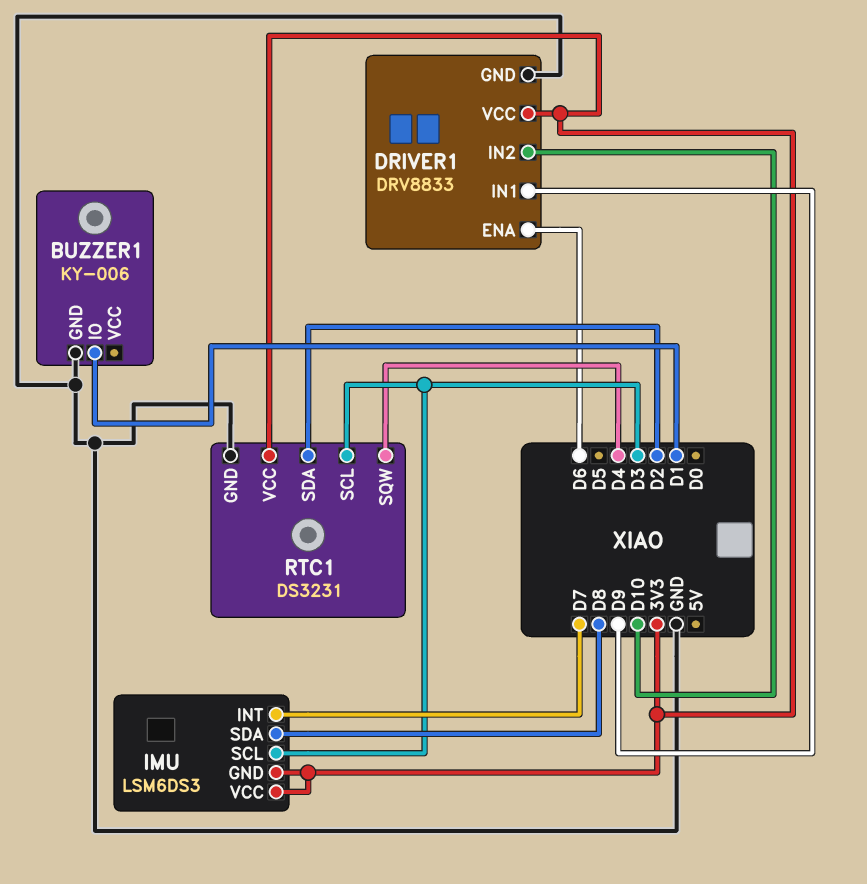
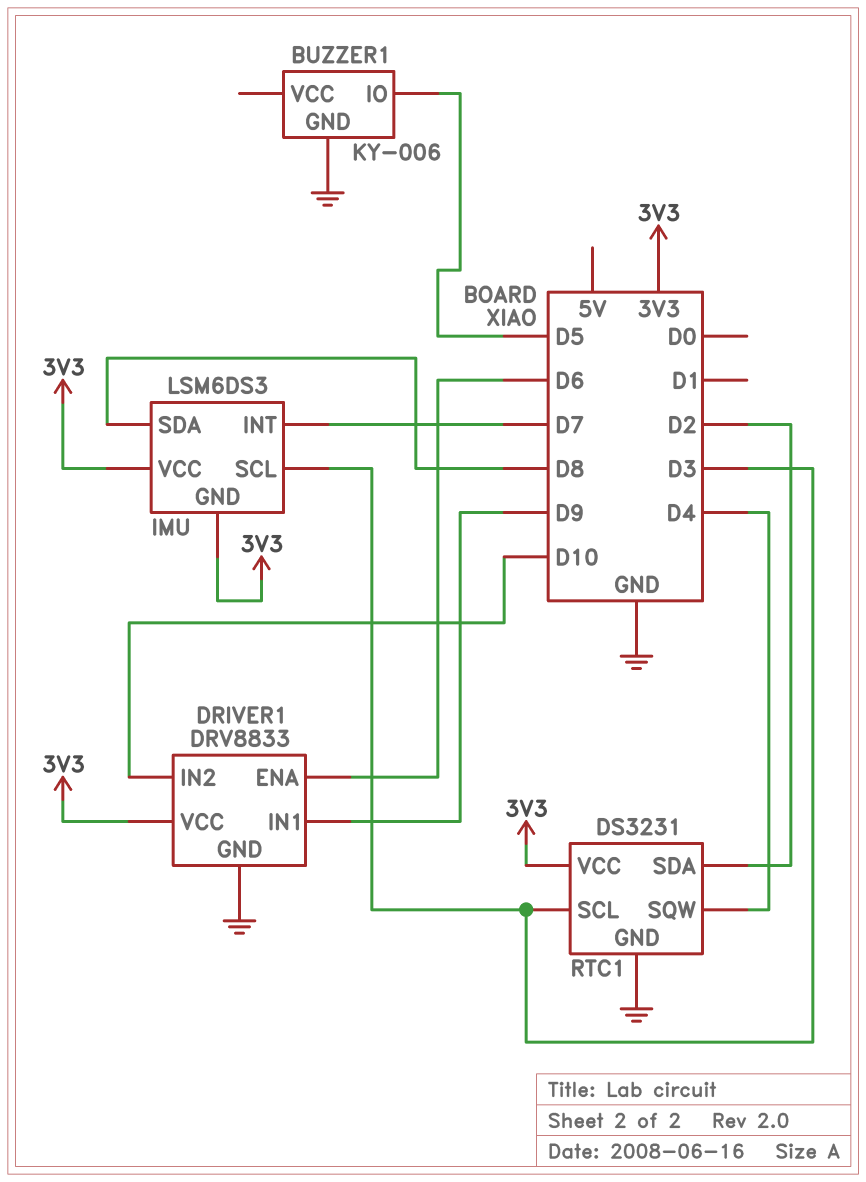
BUZZER1 pin IO: D1 -> D5

